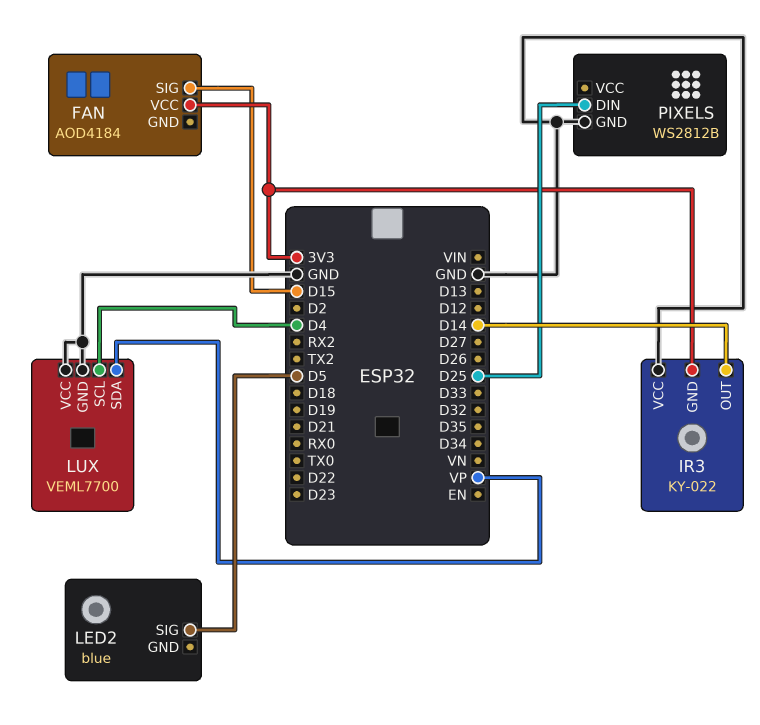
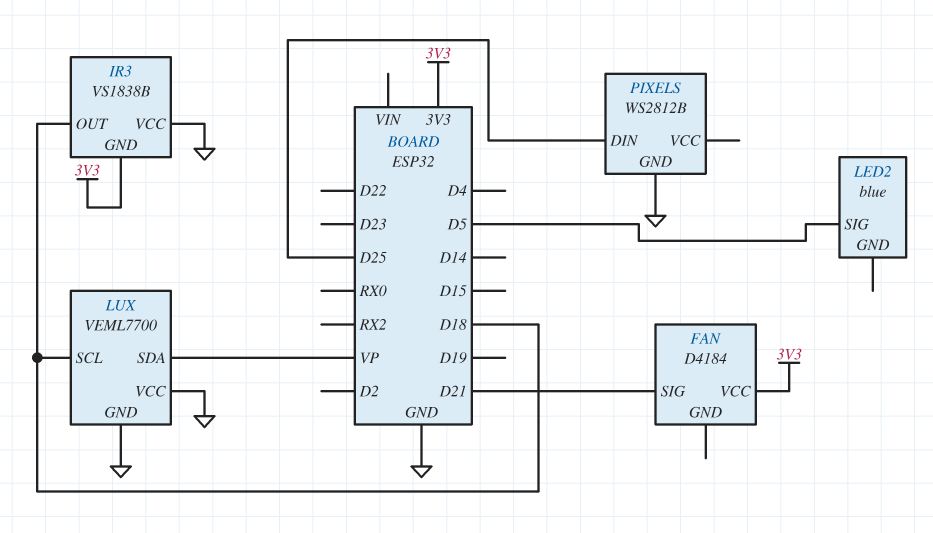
FAN: AOD4184 -> D4184
FAN pin SIG: D15 -> D21
IR3: KY-022 -> VS1838B
IR3 pin OUT: D14 -> D18
LUX pin SCL: D4 -> D18

